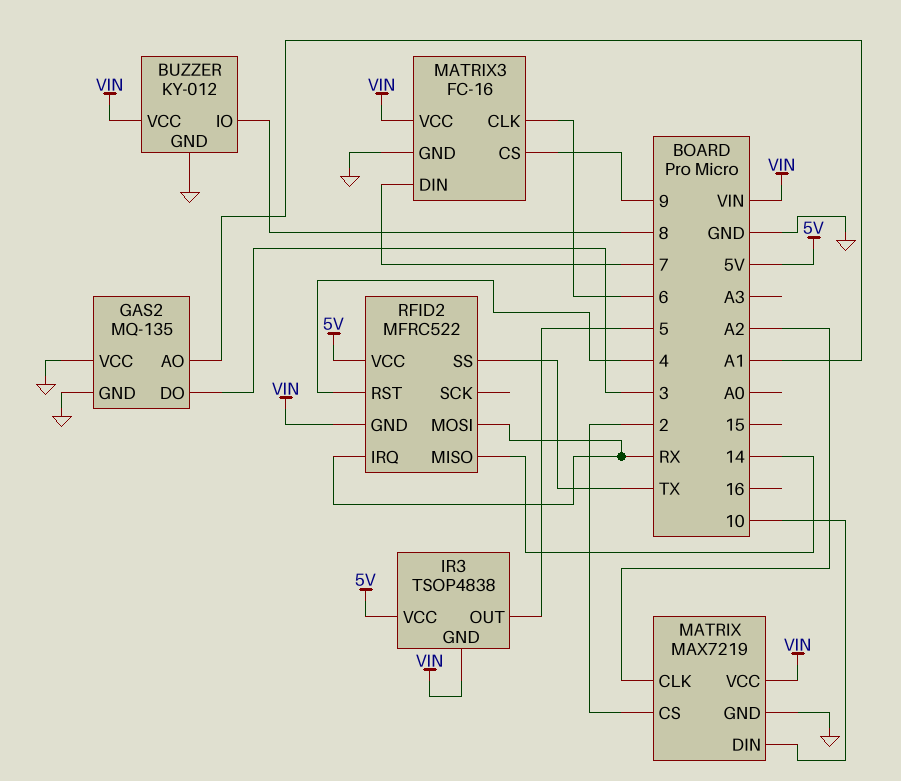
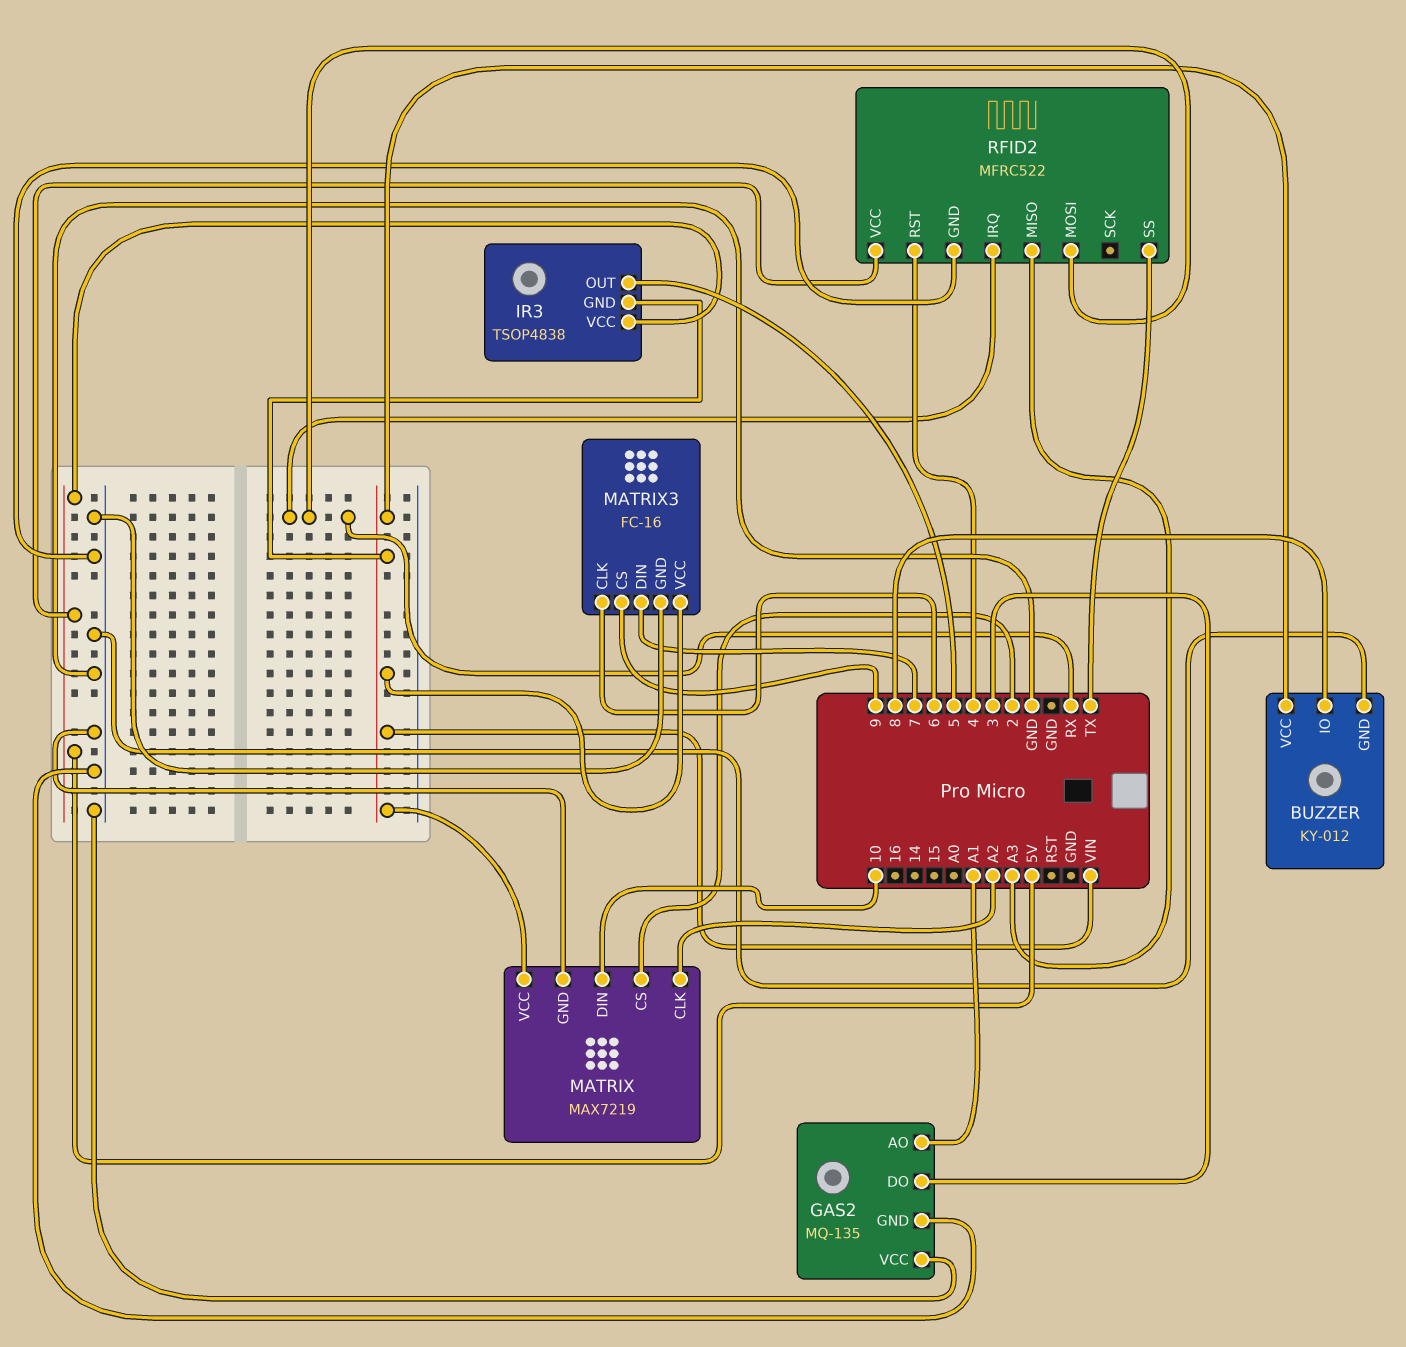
RFID2 pin GND: VIN -> GND
RFID2 pin MISO: 14 -> A3

